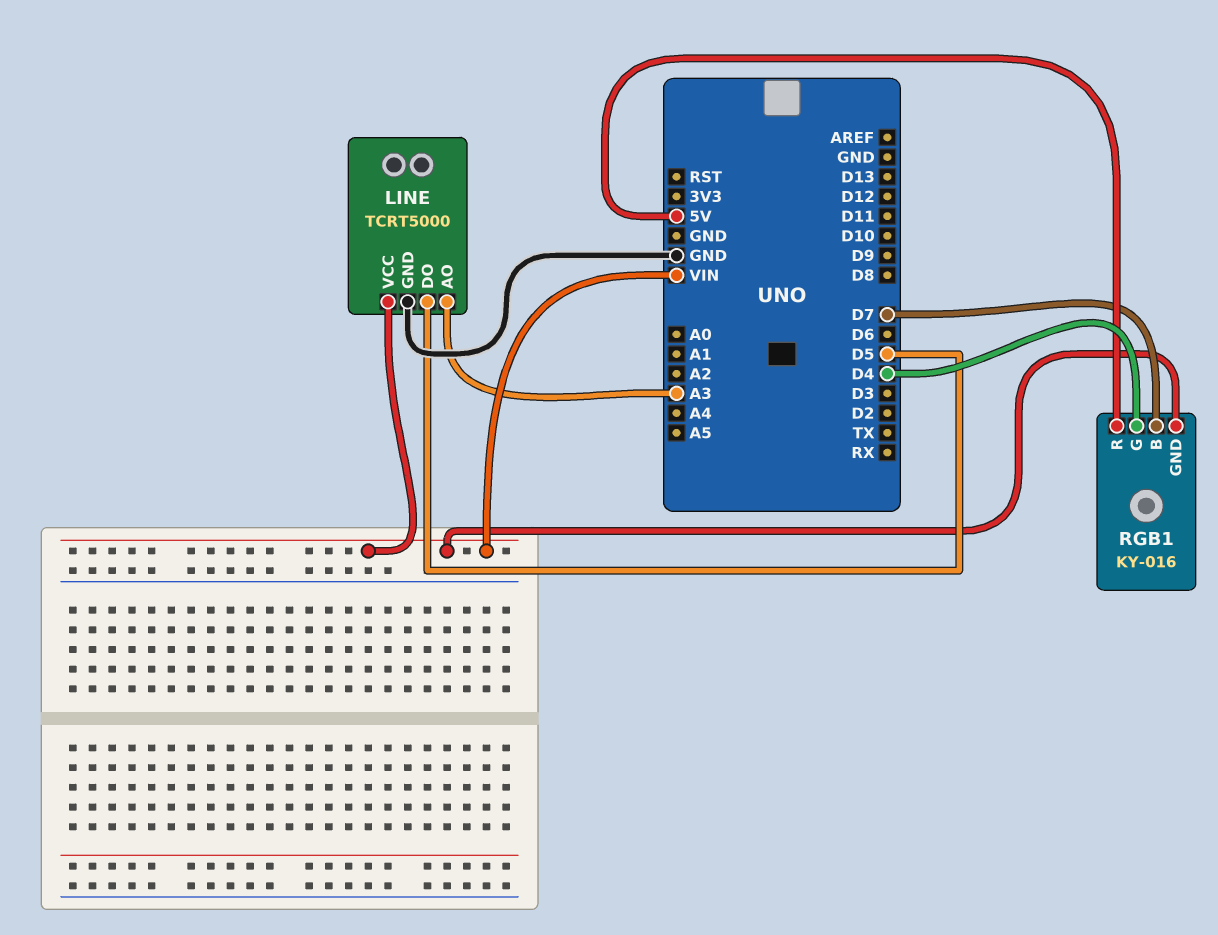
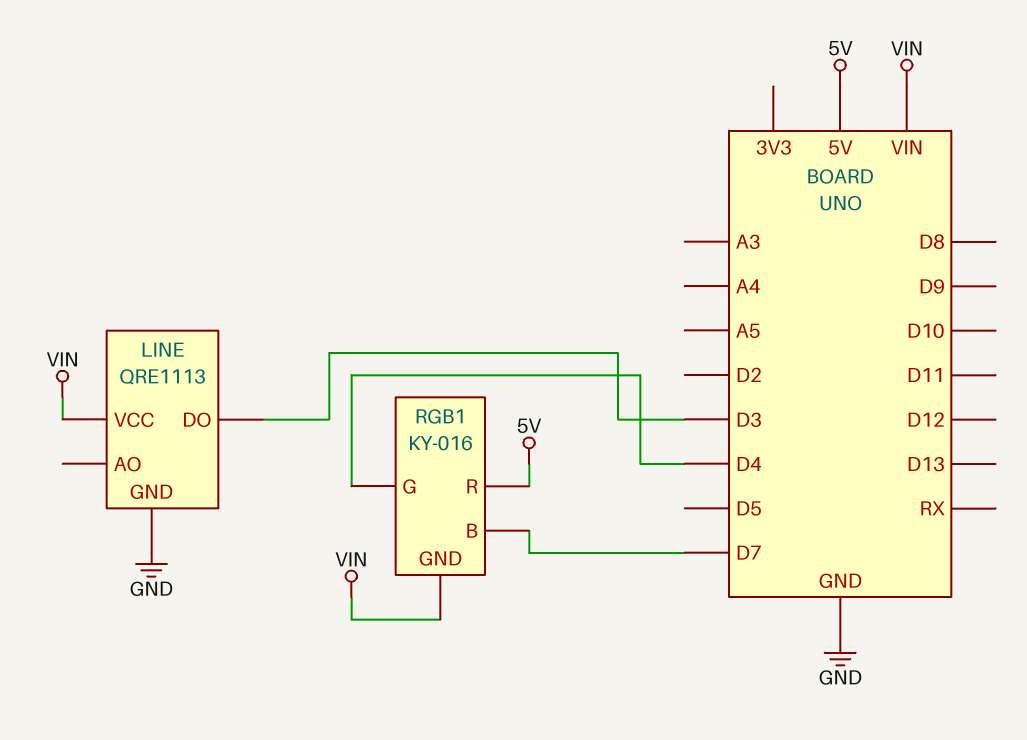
LINE: TCRT5000 -> QRE1113
LINE pin AO: A3 -> none
LINE pin DO: D5 -> D3

